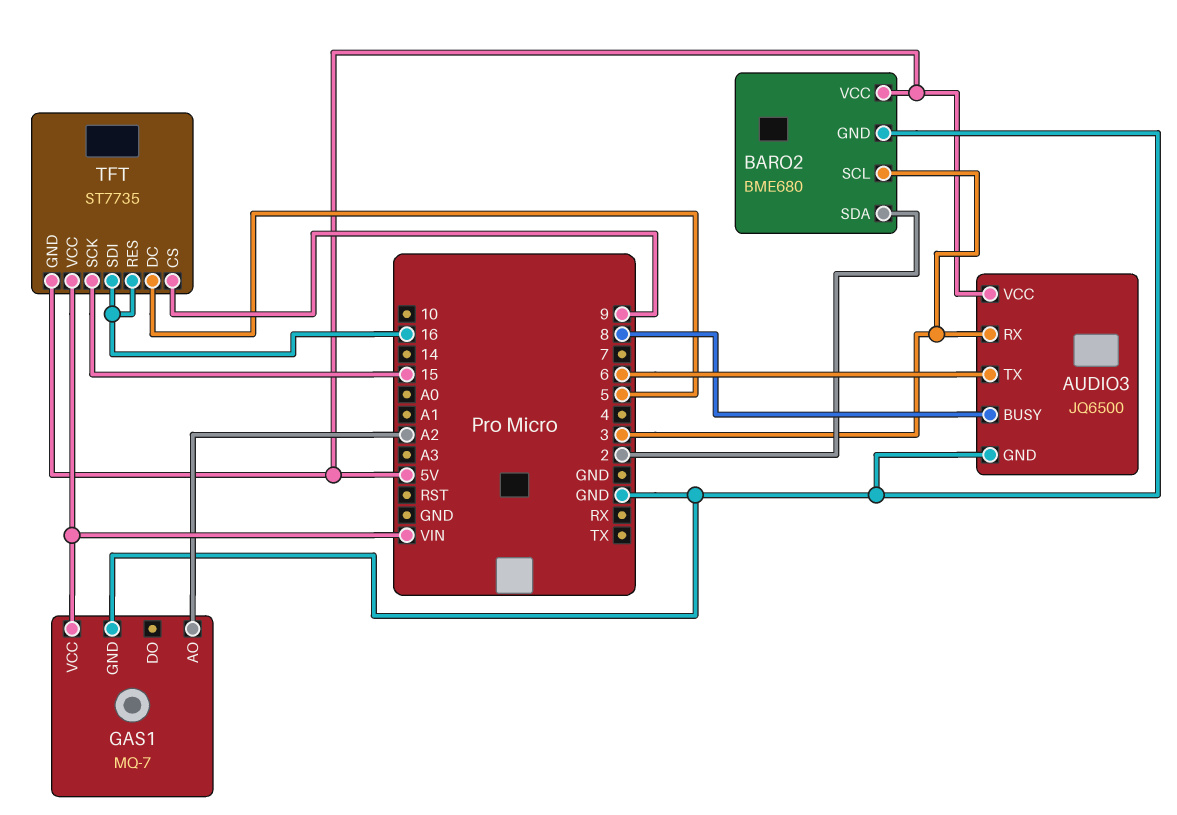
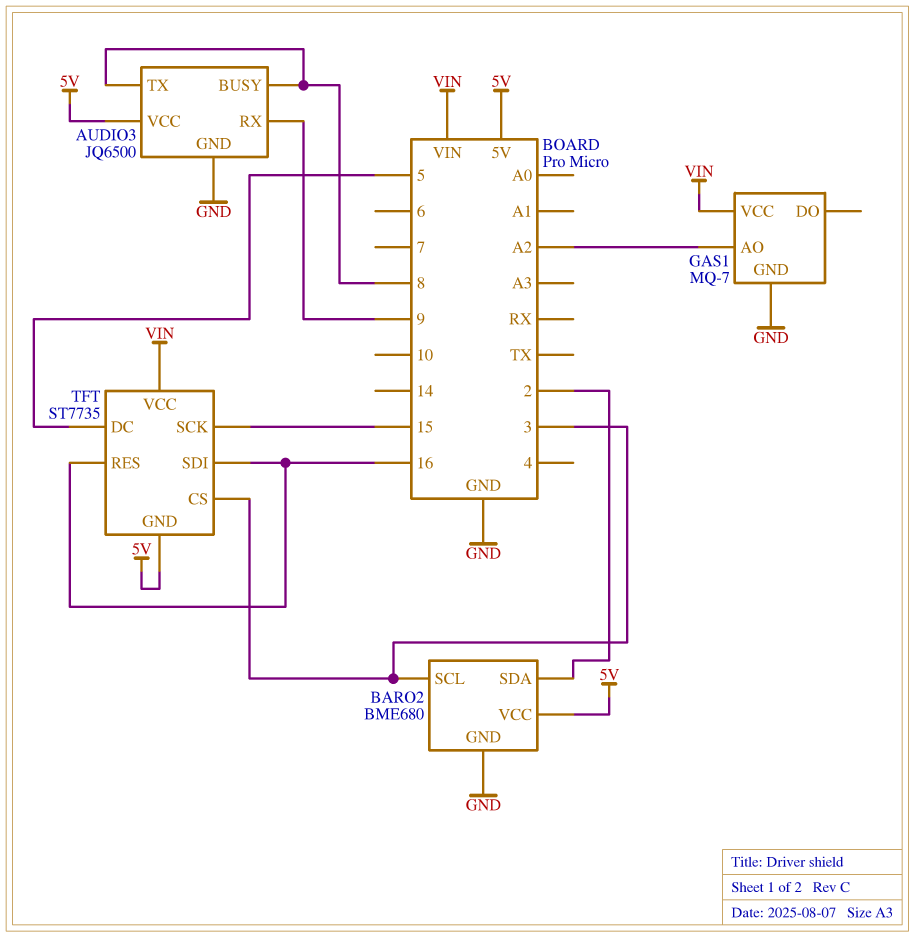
AUDIO3 pin RX: 3 -> 9
AUDIO3 pin TX: 6 -> 8
TFT pin CS: 9 -> 3

